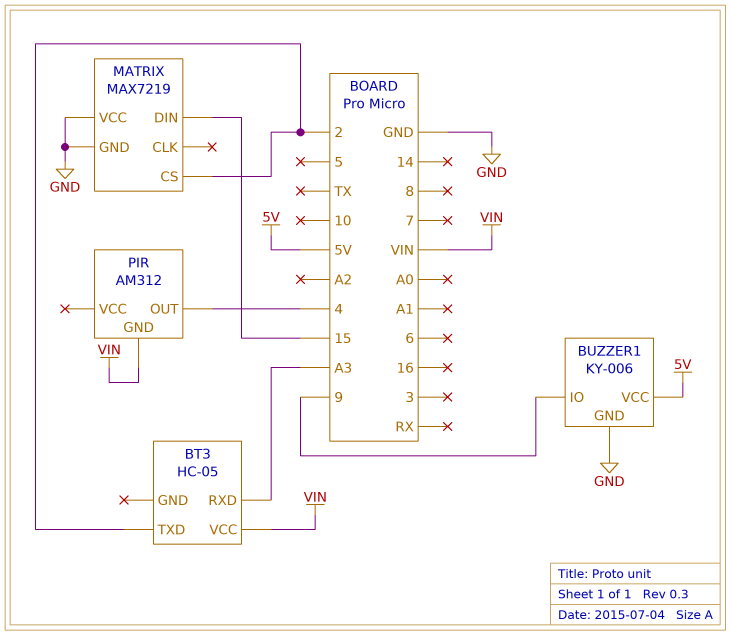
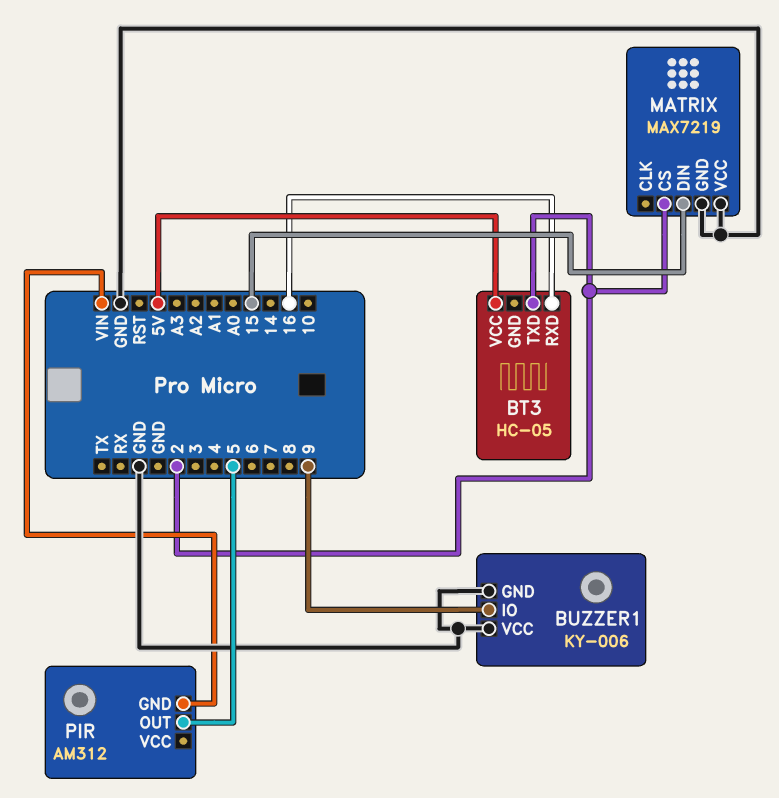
BT3 pin RXD: A3 -> 16
BT3 pin VCC: VIN -> 5V
BUZZER1 pin VCC: 5V -> GND
PIR pin OUT: 4 -> 5

